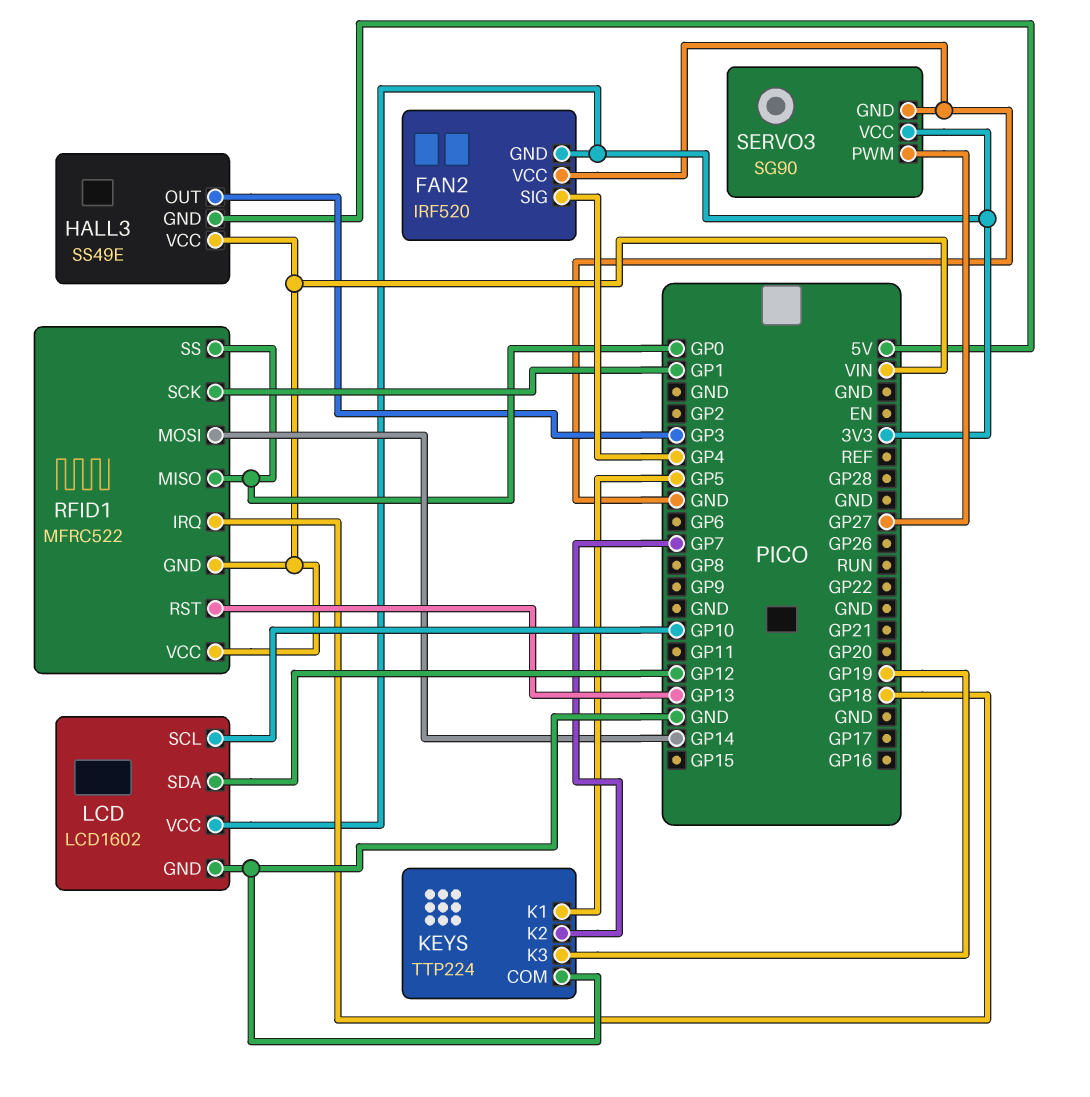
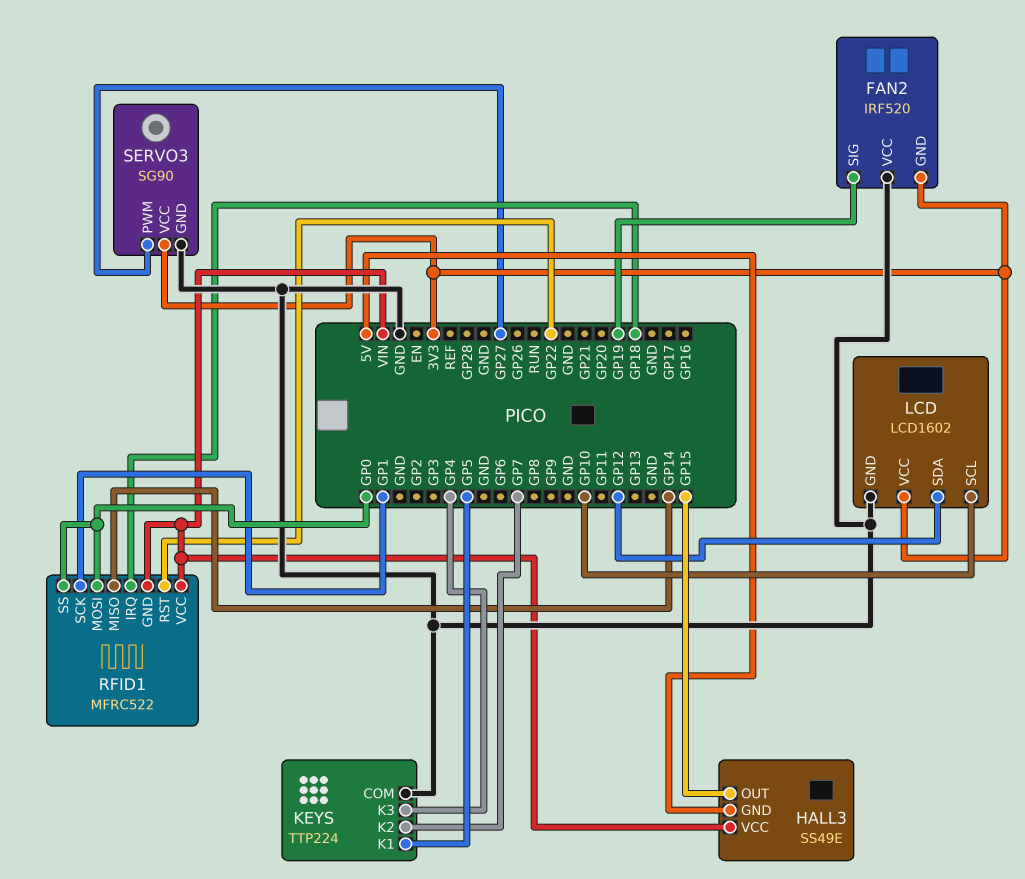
FAN2 pin SIG: GP4 -> GP19
HALL3 pin OUT: GP3 -> GP15
KEYS pin K3: GP19 -> GP4
RFID1 pin MISO: GP0 -> GP14
RFID1 pin MOSI: GP14 -> GP0
RFID1 pin RST: GP13 -> GP22

